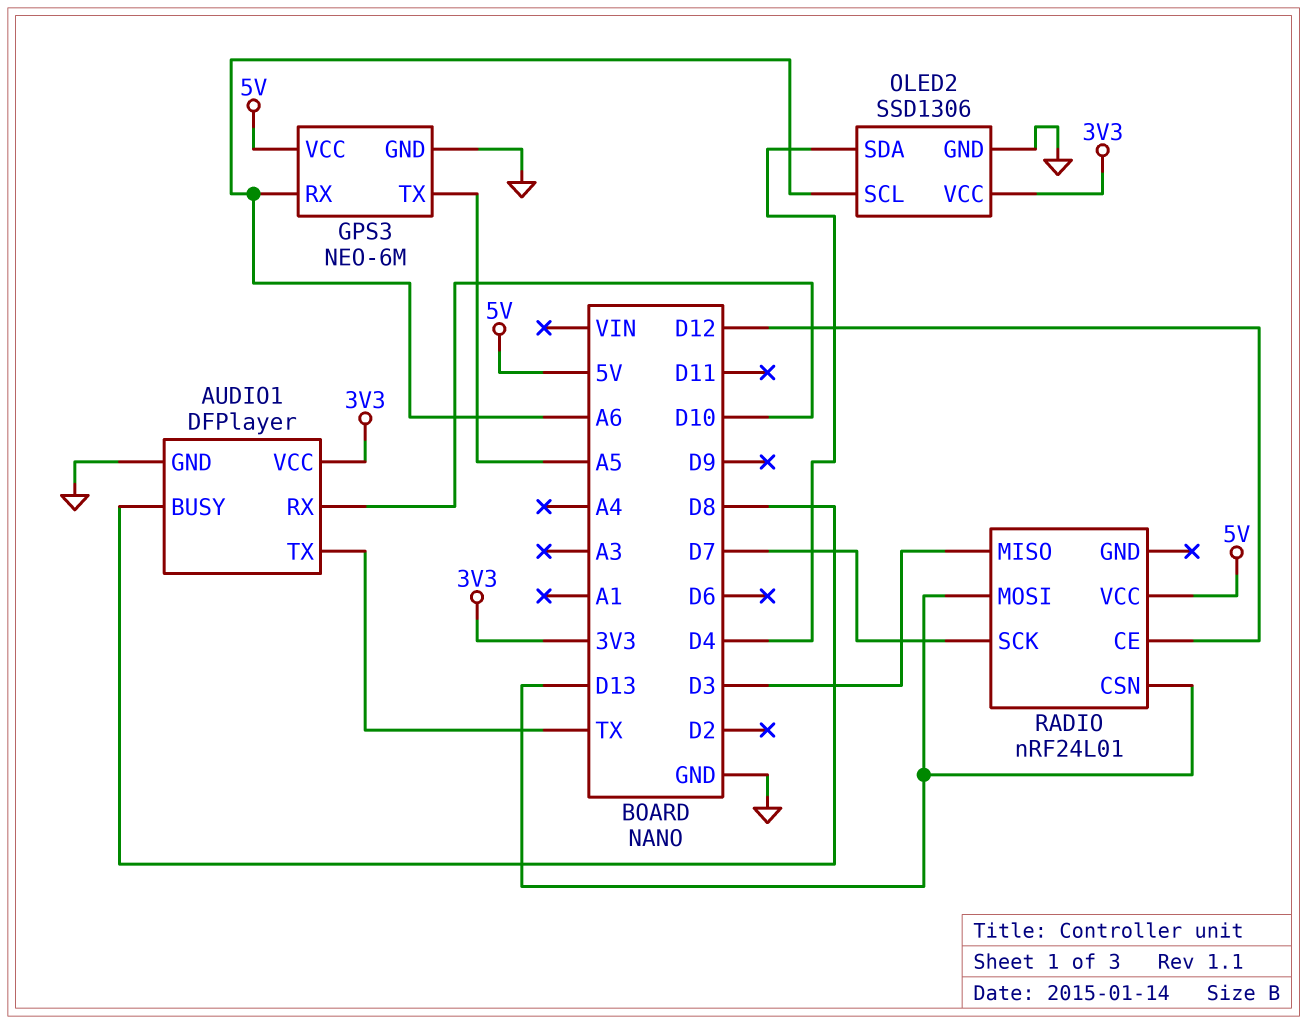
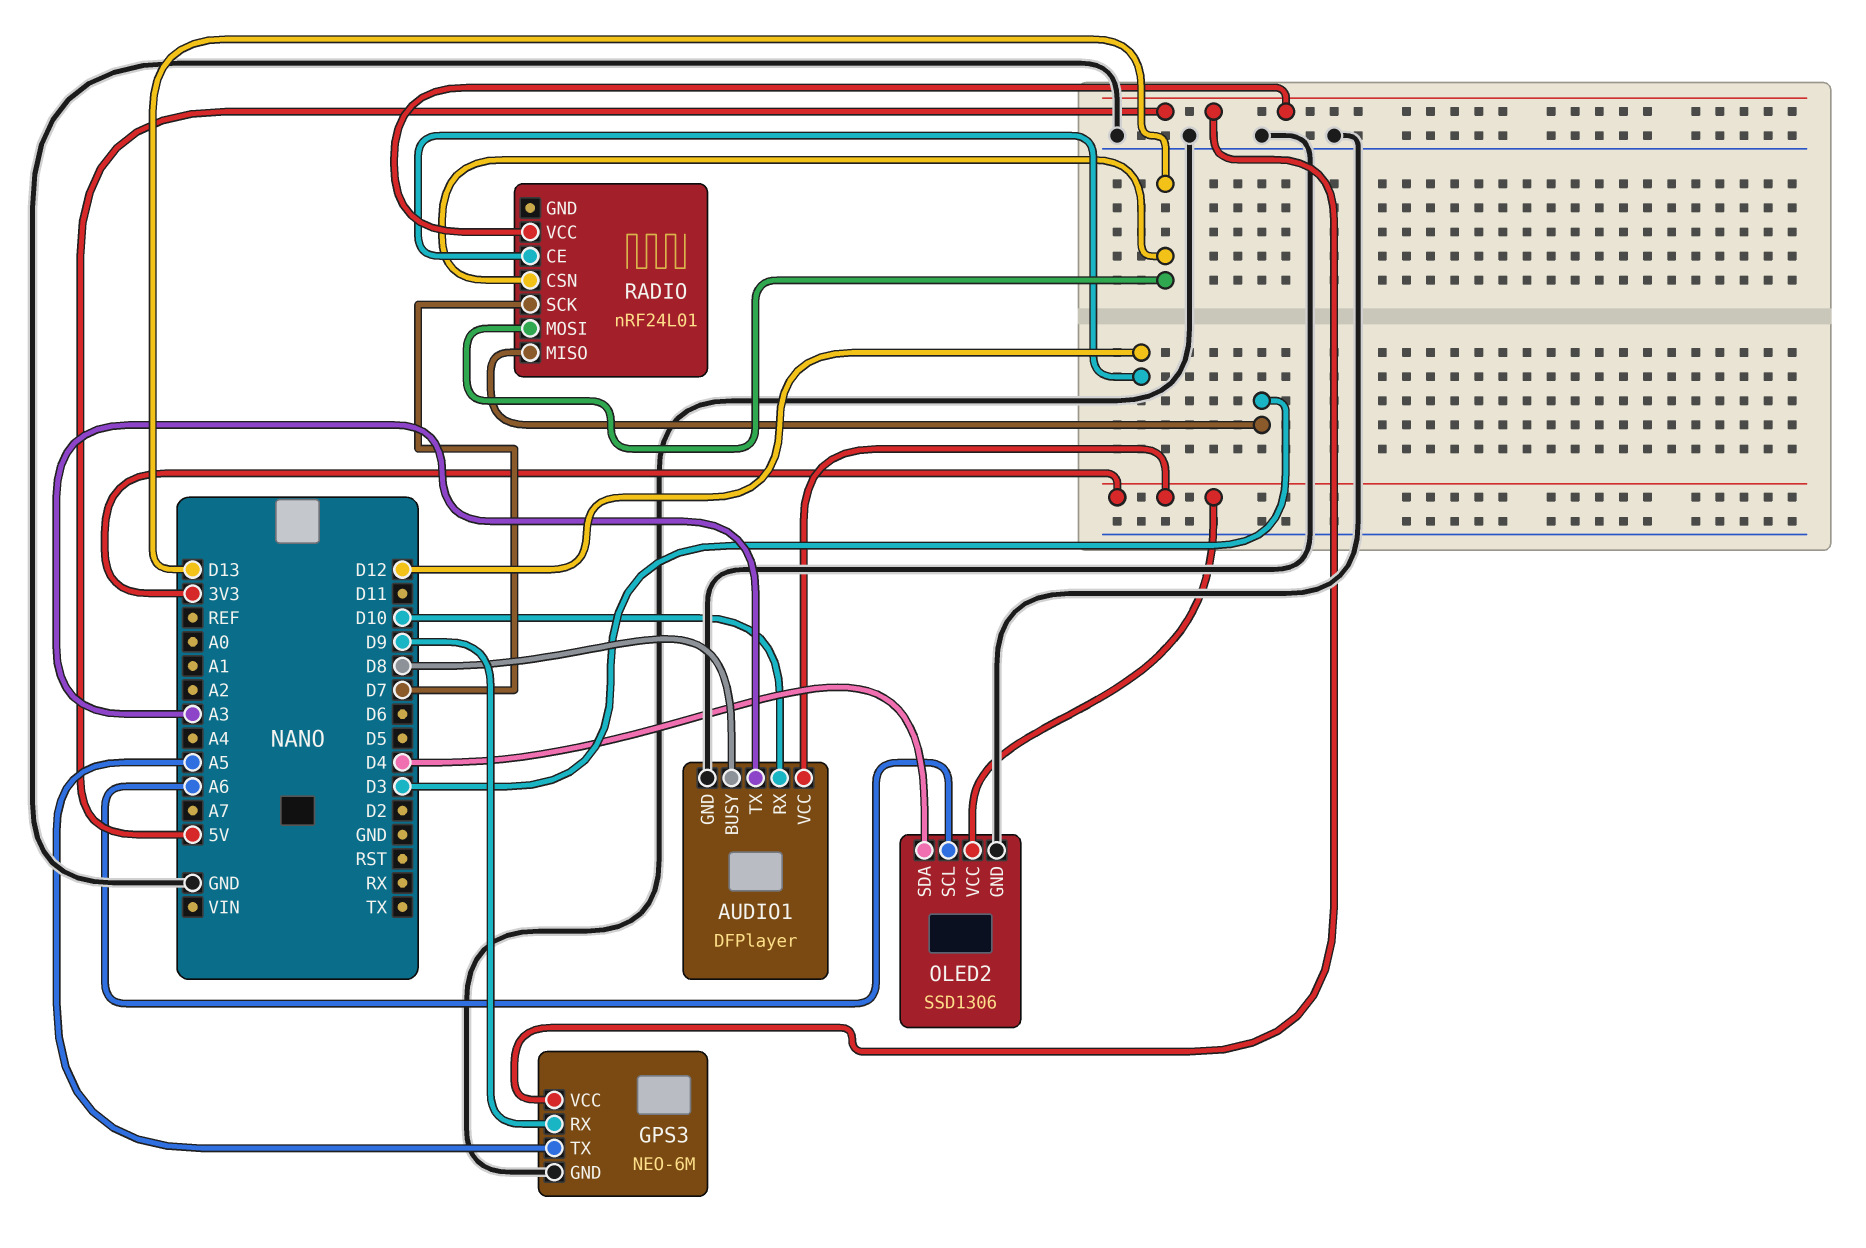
AUDIO1 pin TX: TX -> A3
GPS3 pin RX: A6 -> D9

